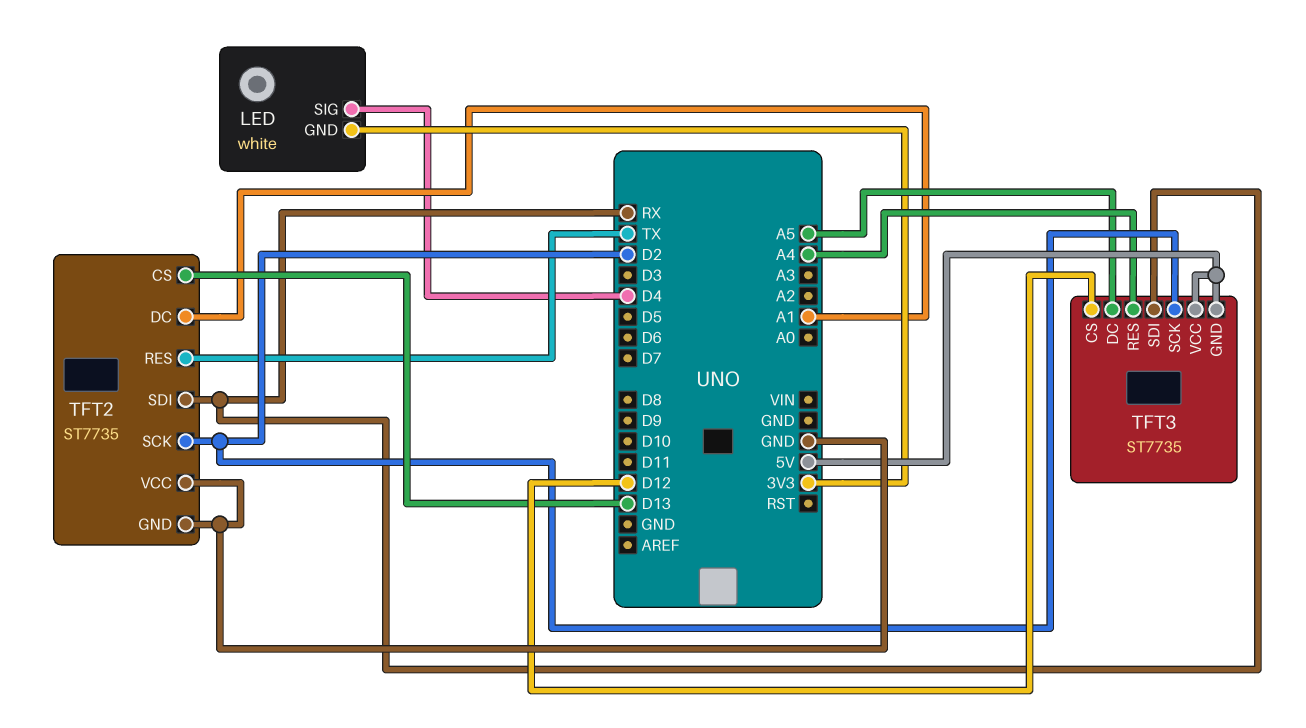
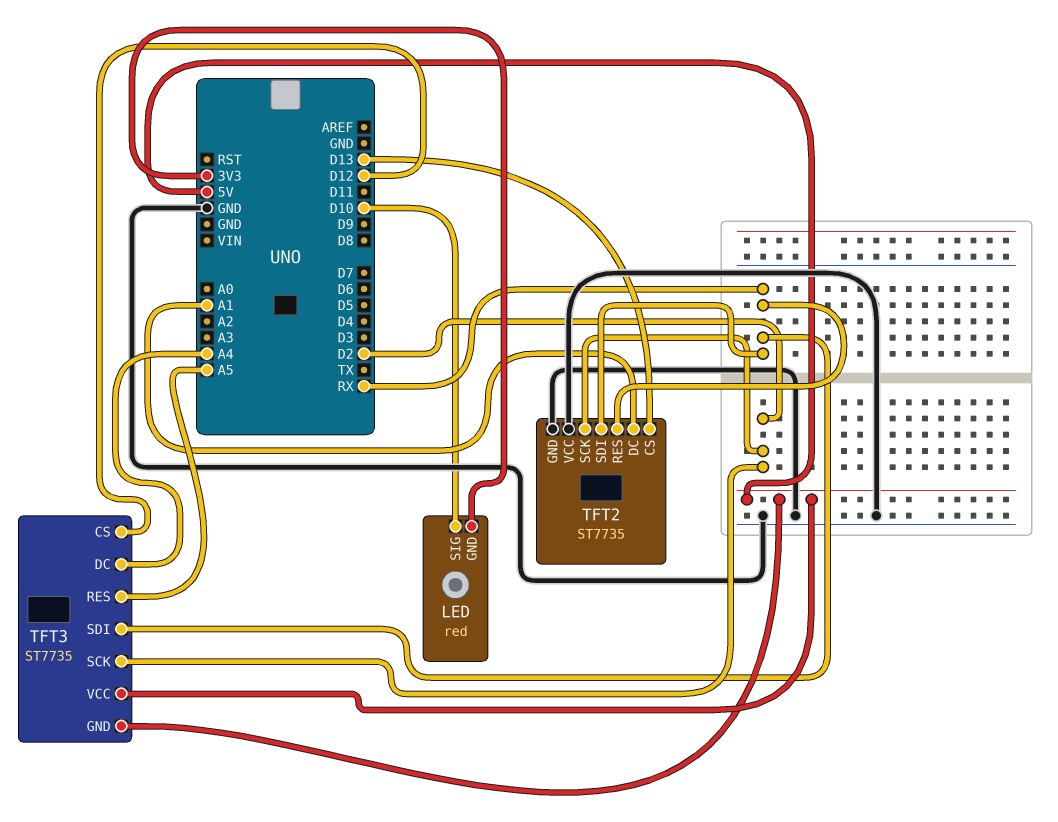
LED: white -> red
LED pin SIG: D4 -> D10
TFT2 pin RES: TX -> RX
TFT3 pin DC: A5 -> A4
TFT3 pin RES: A4 -> A5

